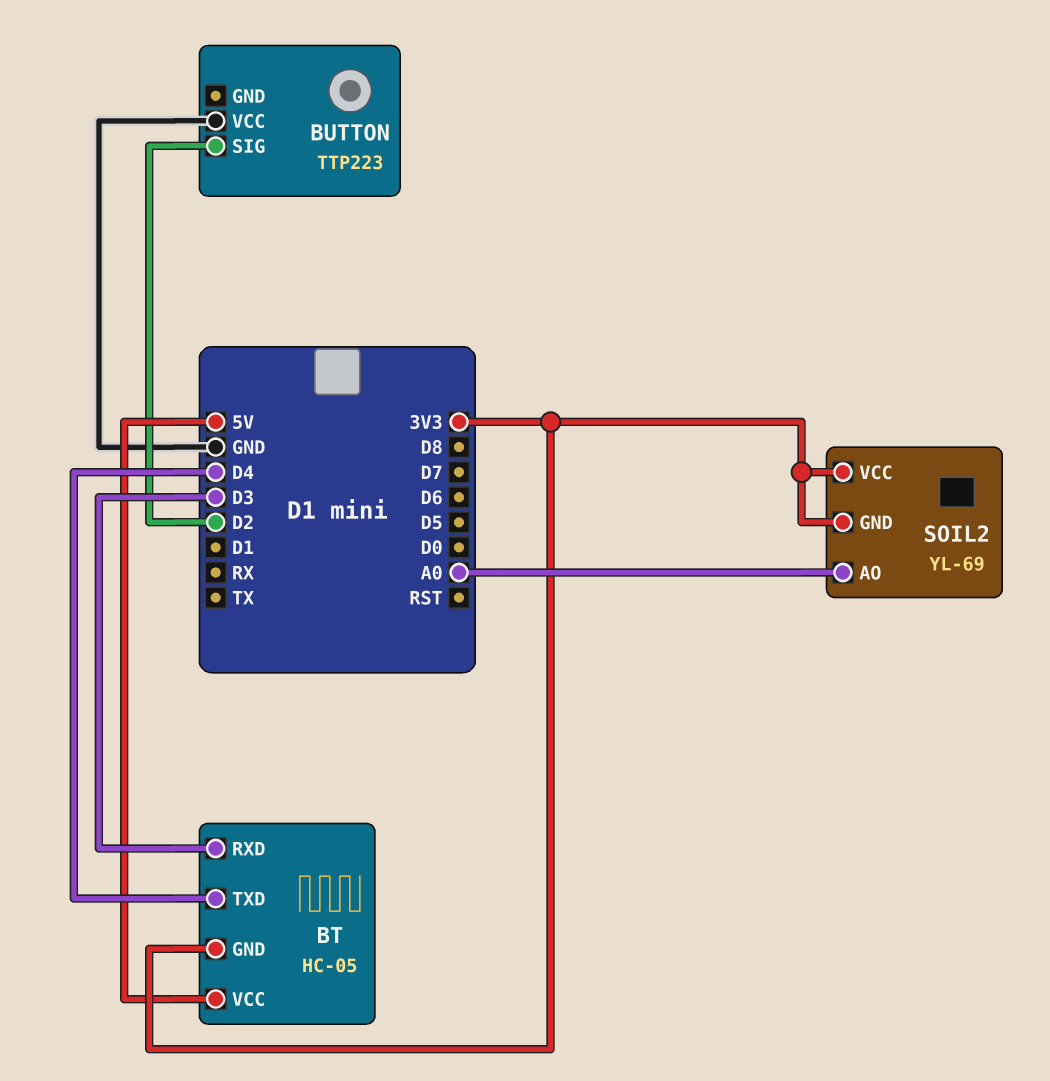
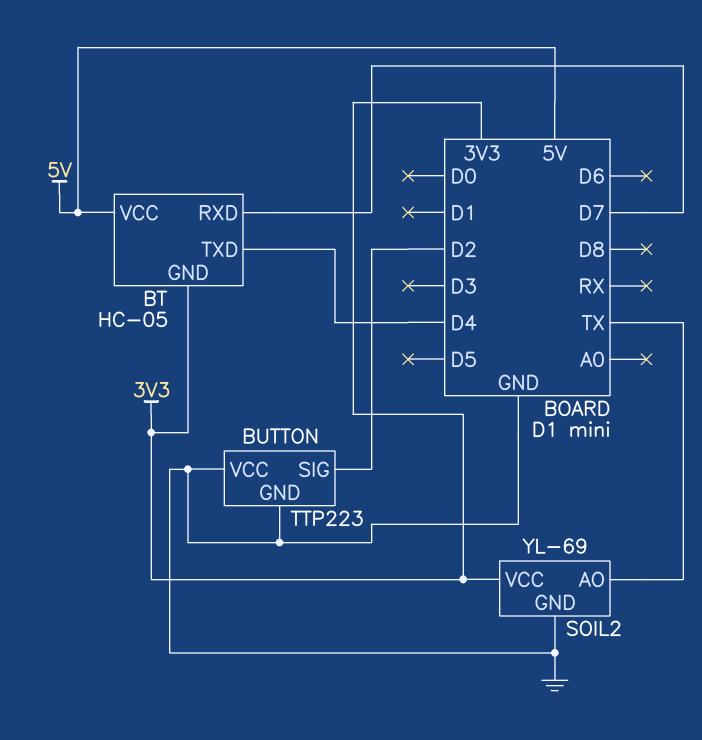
BT pin RXD: D3 -> D7
BUTTON pin GND: none -> GND
SOIL2 pin AO: A0 -> TX
SOIL2 pin GND: 3V3 -> GND

